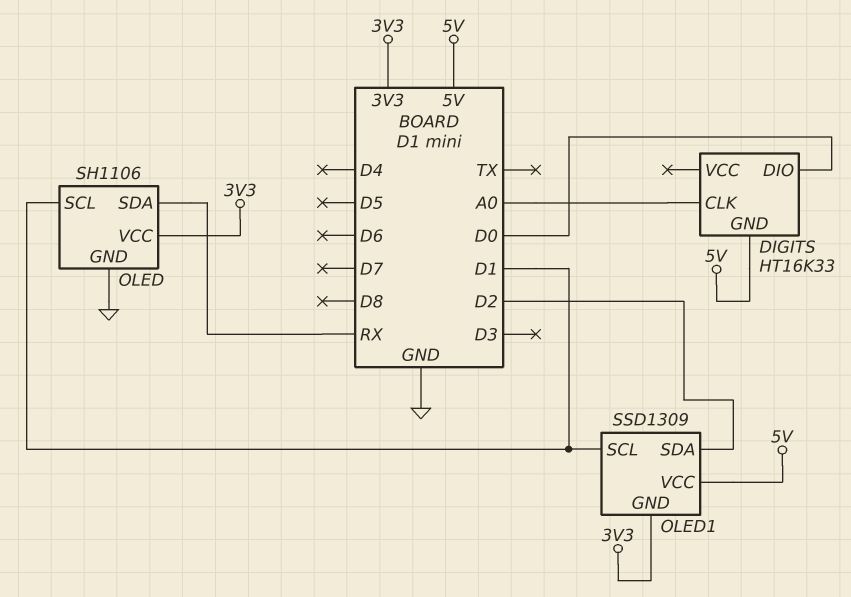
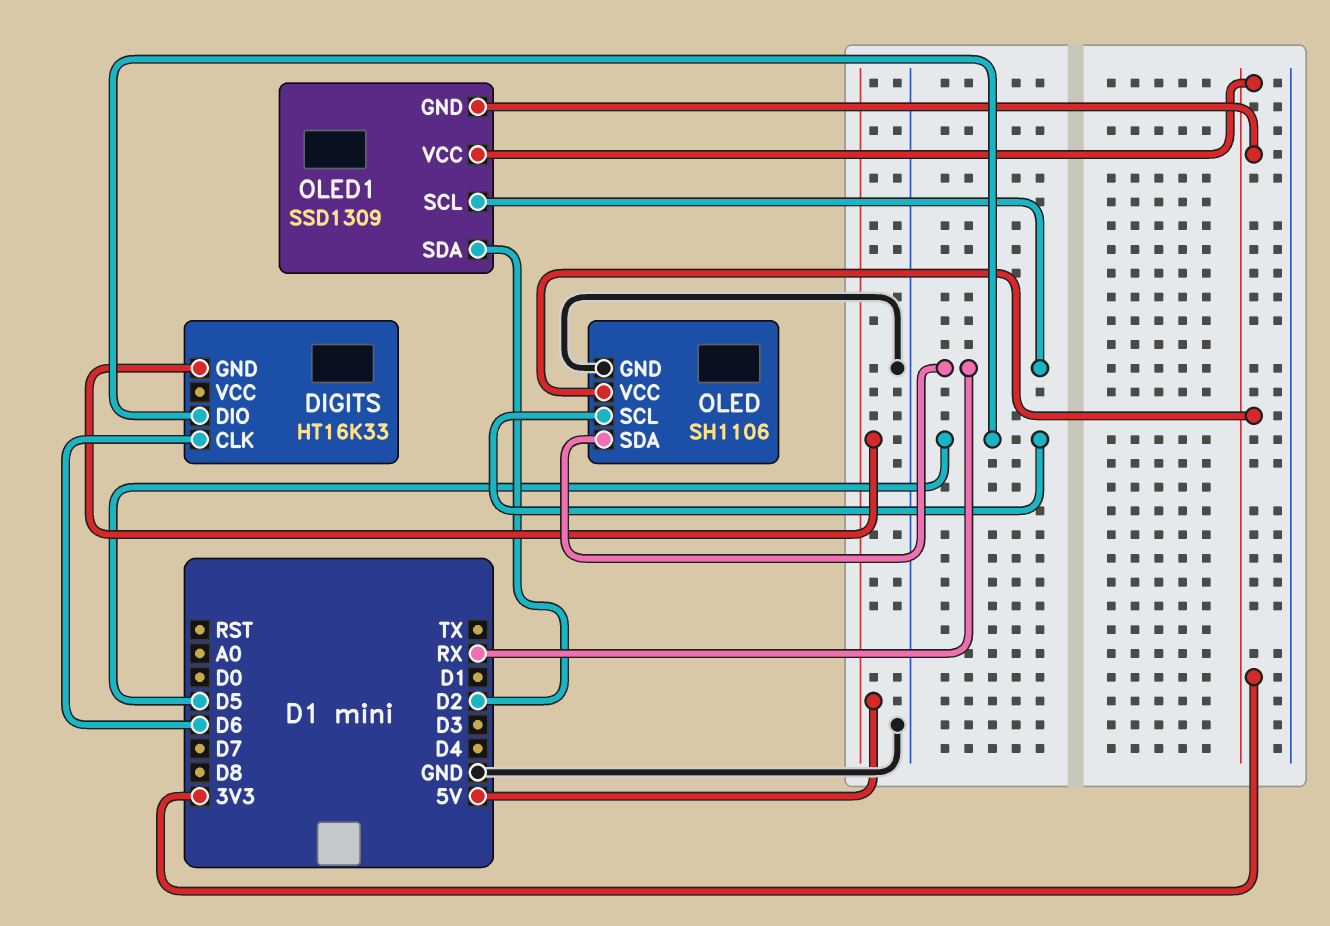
DIGITS pin CLK: A0 -> D6
DIGITS pin DIO: D0 -> D5
OLED pin SCL: D1 -> D5
OLED1 pin SCL: D1 -> RX
OLED1 pin VCC: 5V -> 3V3

